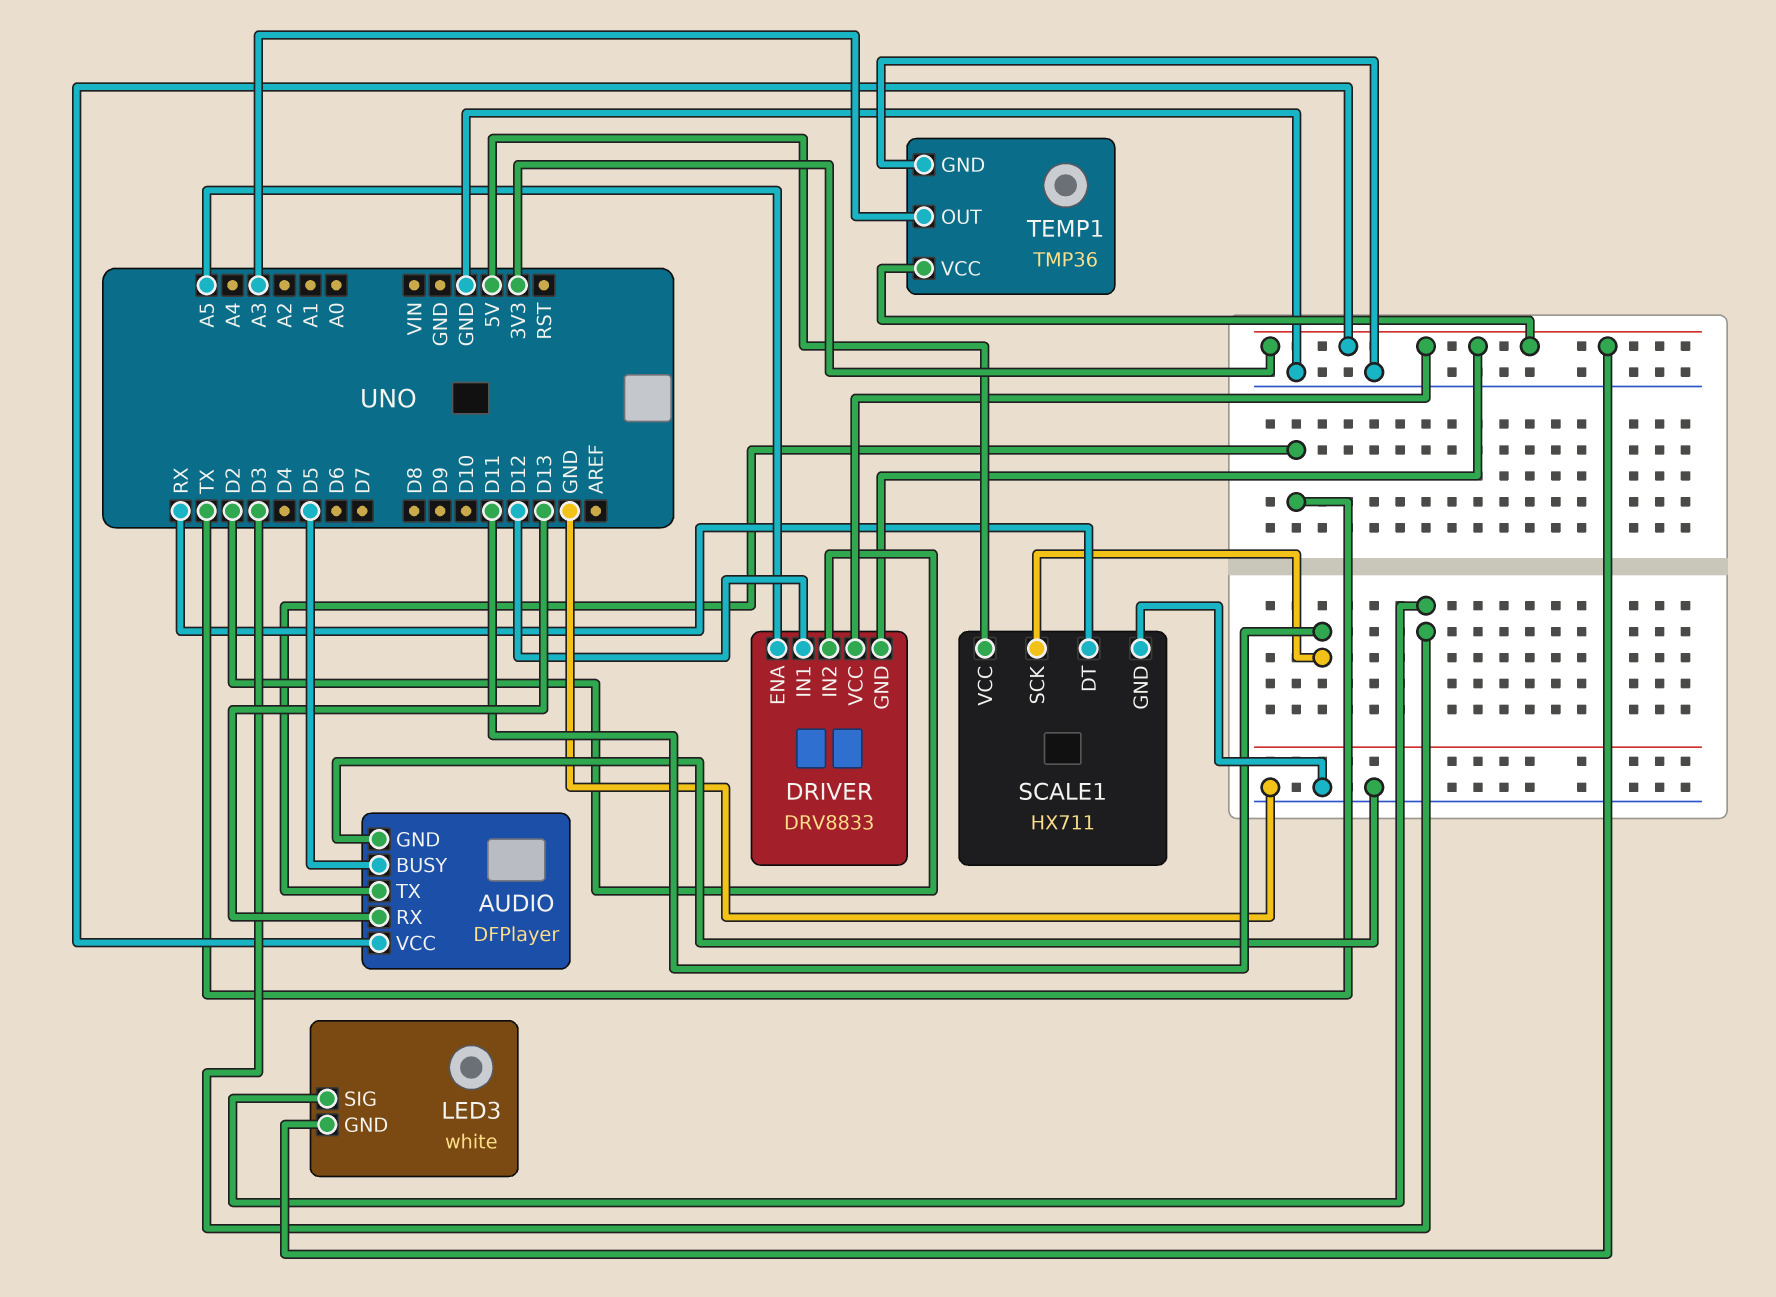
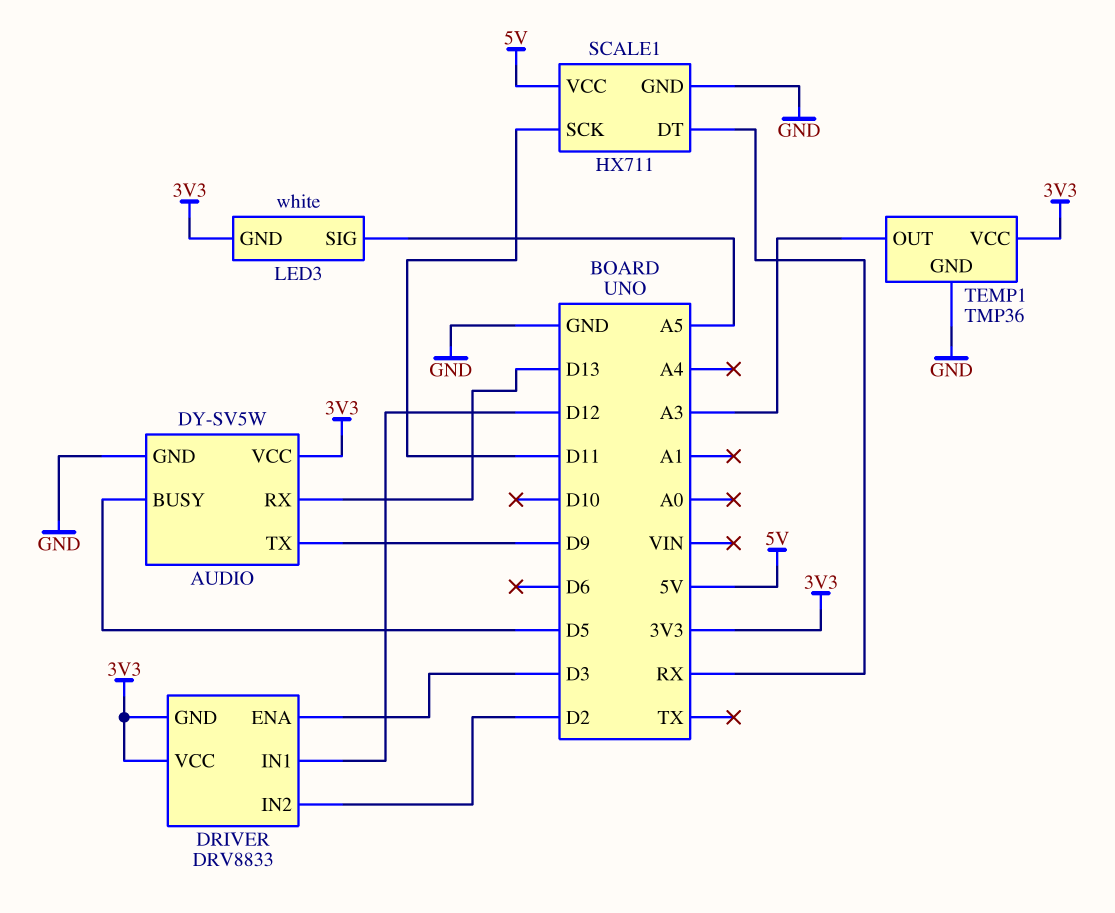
AUDIO: DFPlayer -> DY-SV5W
AUDIO pin TX: TX -> D9
DRIVER pin ENA: A5 -> D3
LED3 pin SIG: D3 -> A5

